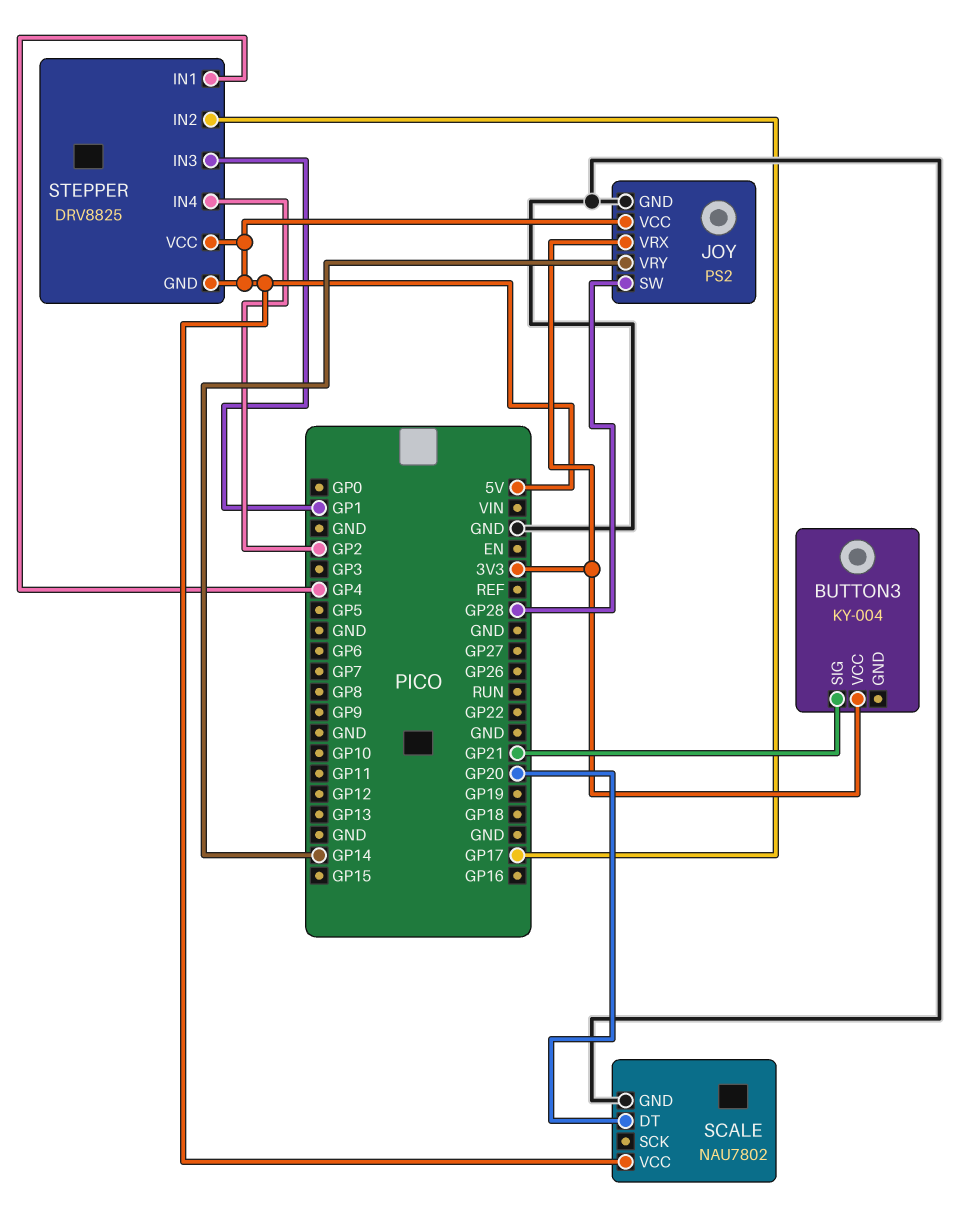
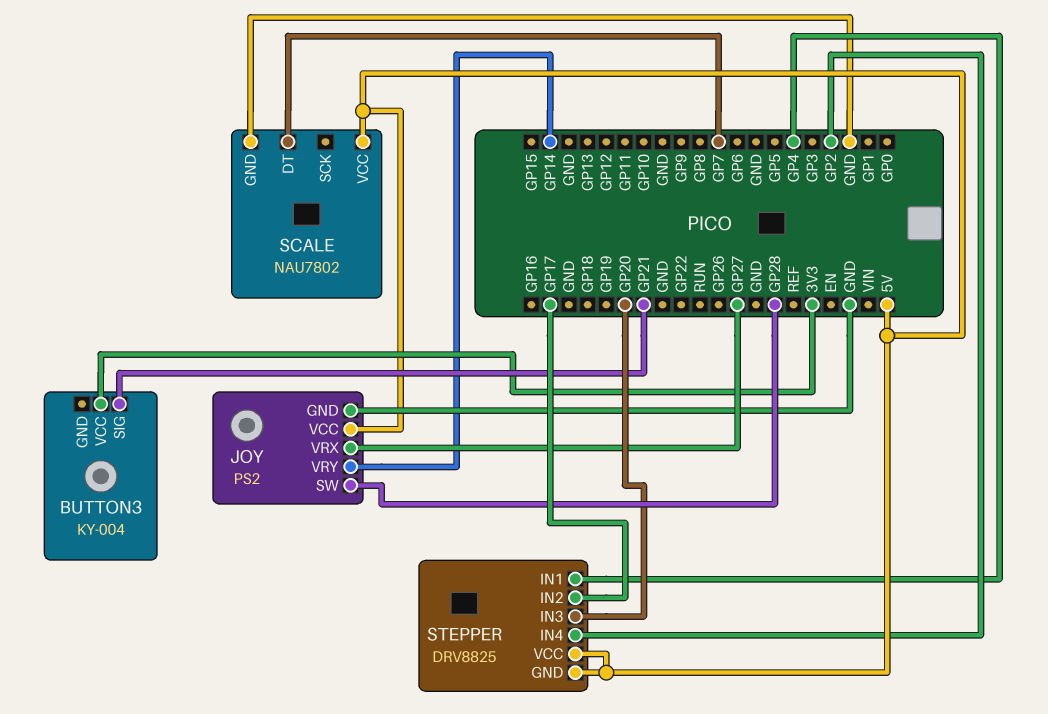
JOY pin VRX: 3V3 -> GP27
SCALE pin DT: GP20 -> GP7
STEPPER pin IN3: GP1 -> GP20

